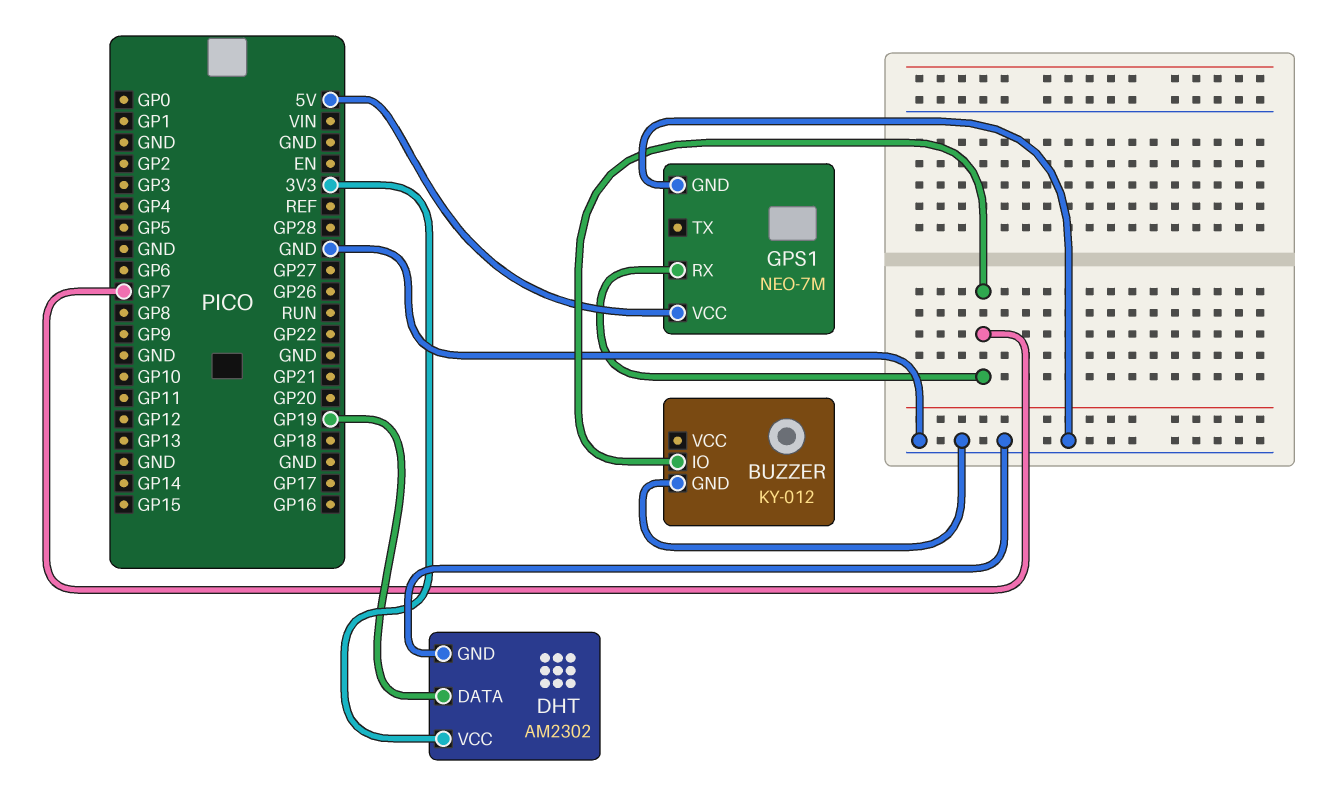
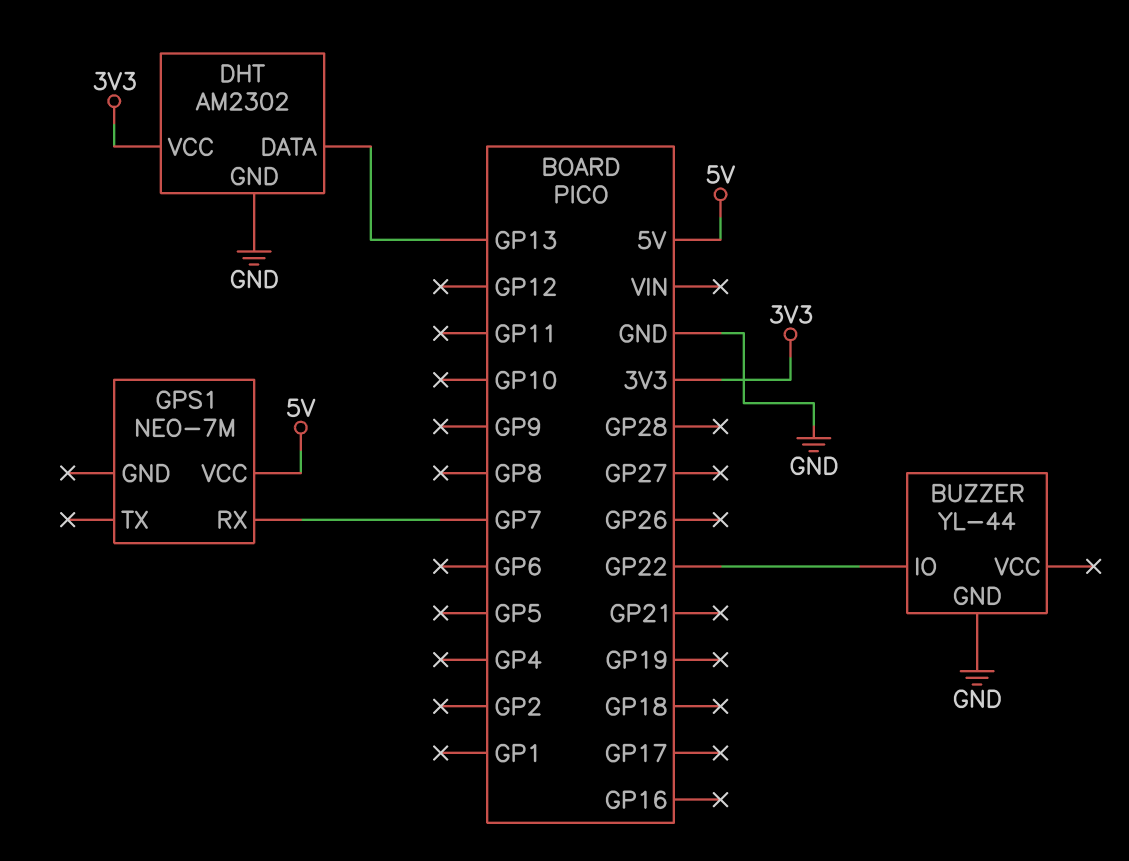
BUZZER: KY-012 -> YL-44
BUZZER pin IO: GP7 -> GP22
DHT pin DATA: GP19 -> GP13
GPS1 pin GND: GND -> none

